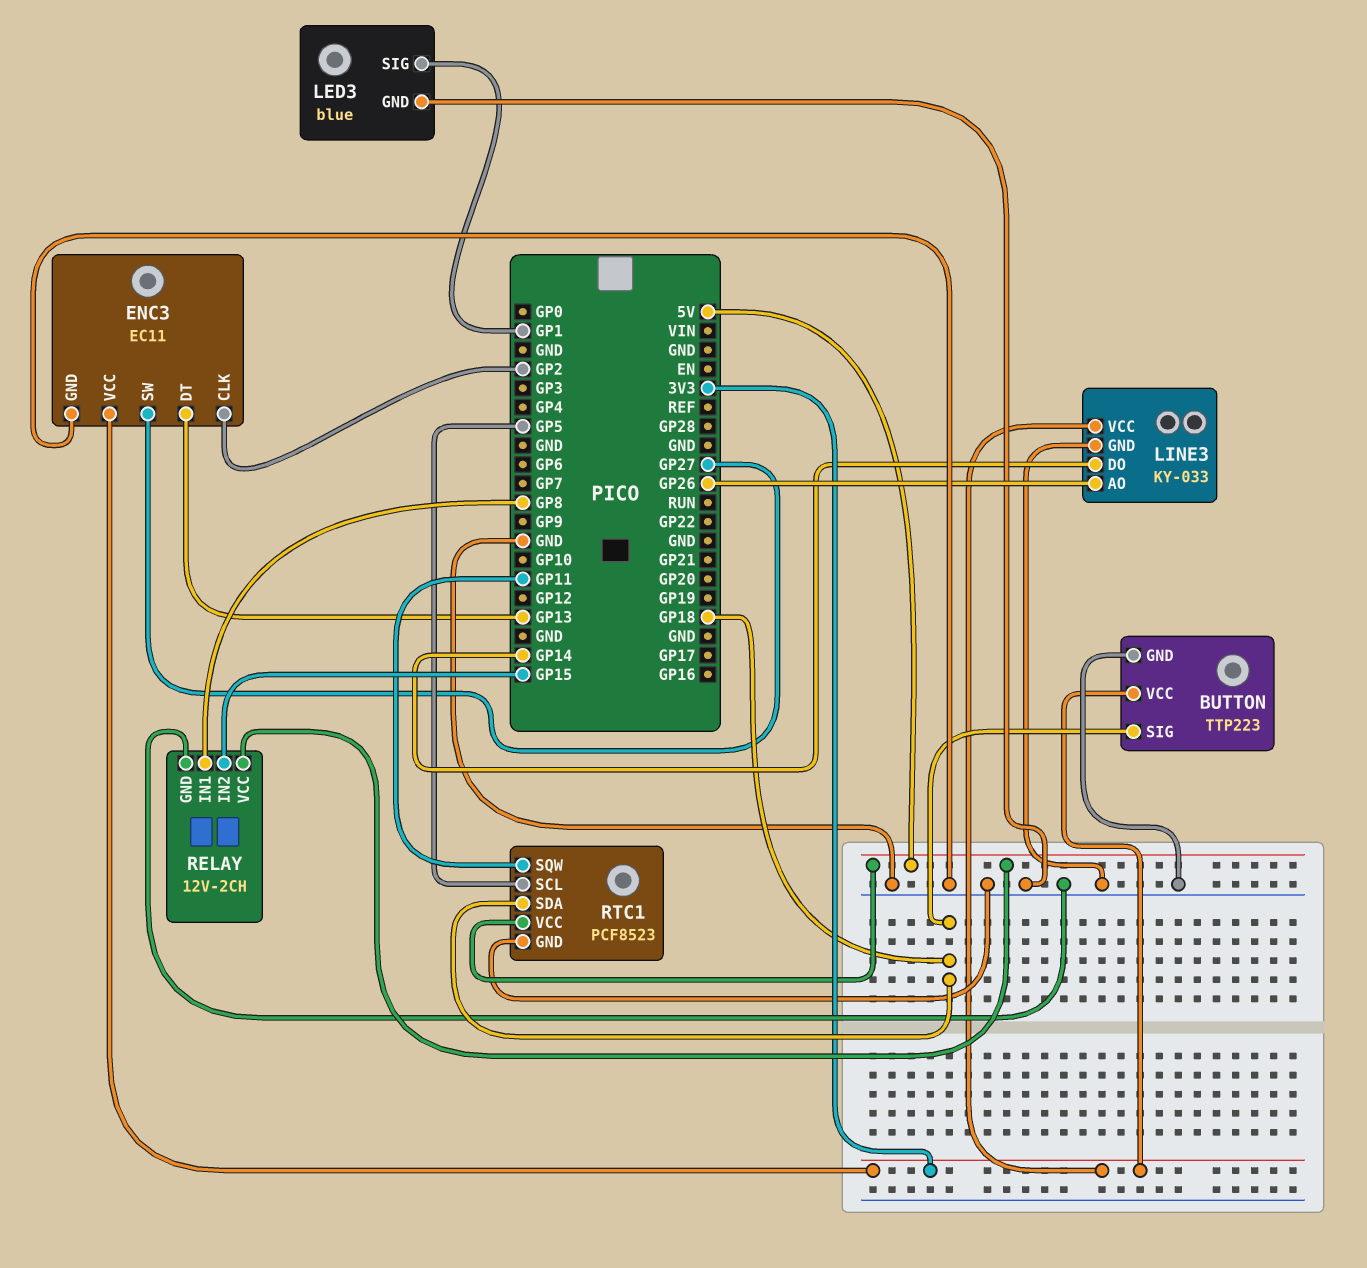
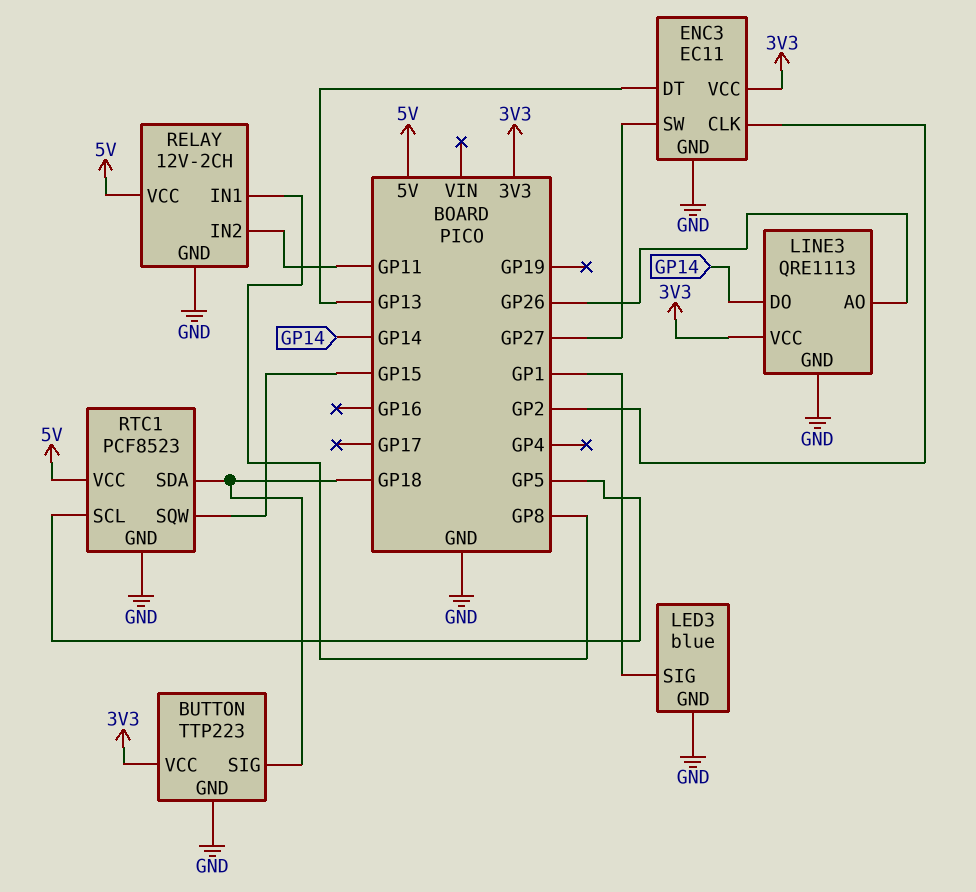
LINE3: KY-033 -> QRE1113
RELAY pin IN2: GP15 -> GP11
RTC1 pin SQW: GP11 -> GP15

